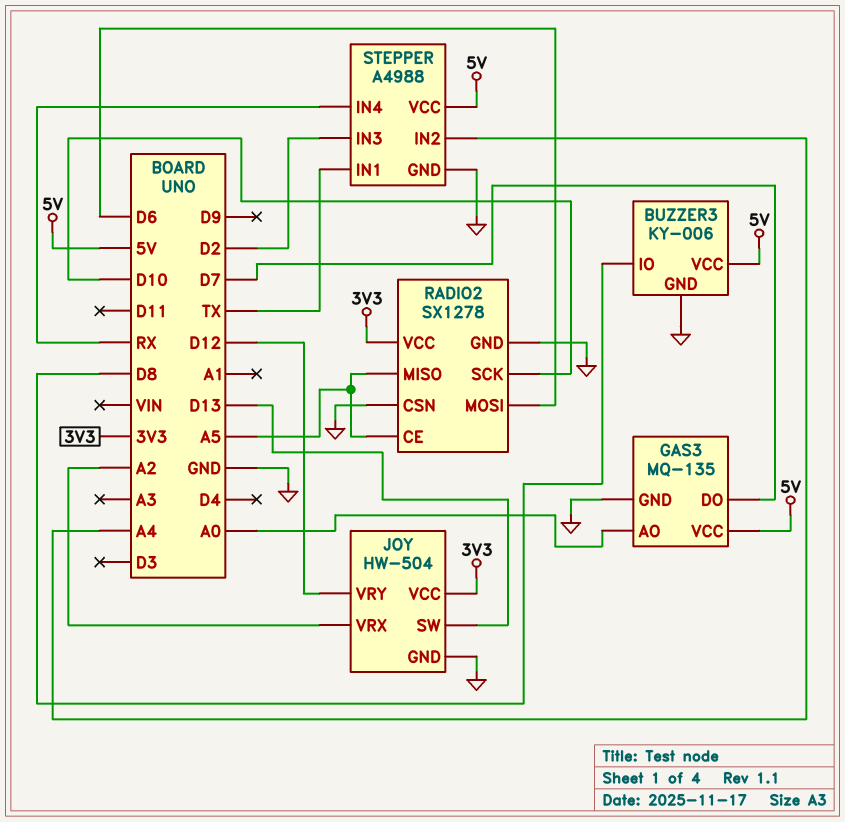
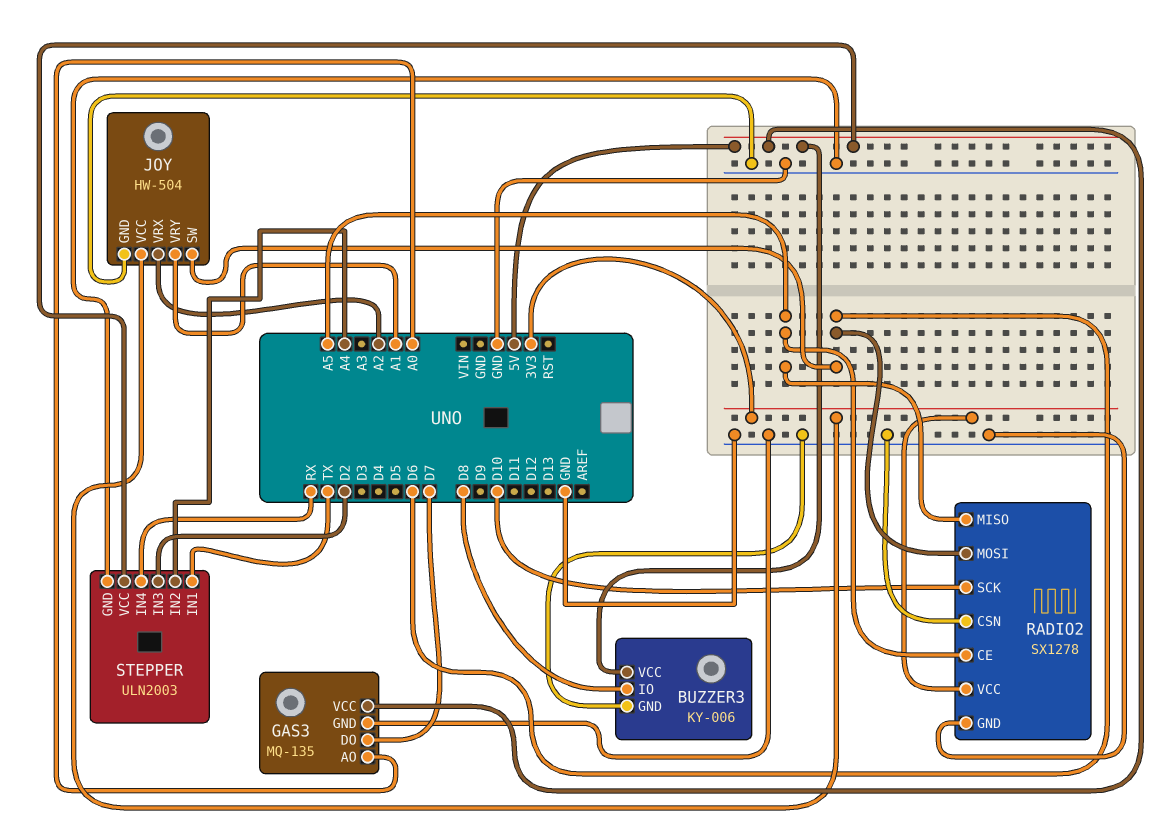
JOY pin SW: D13 -> D6
JOY pin VRY: D12 -> A1
STEPPER: A4988 -> ULN2003

